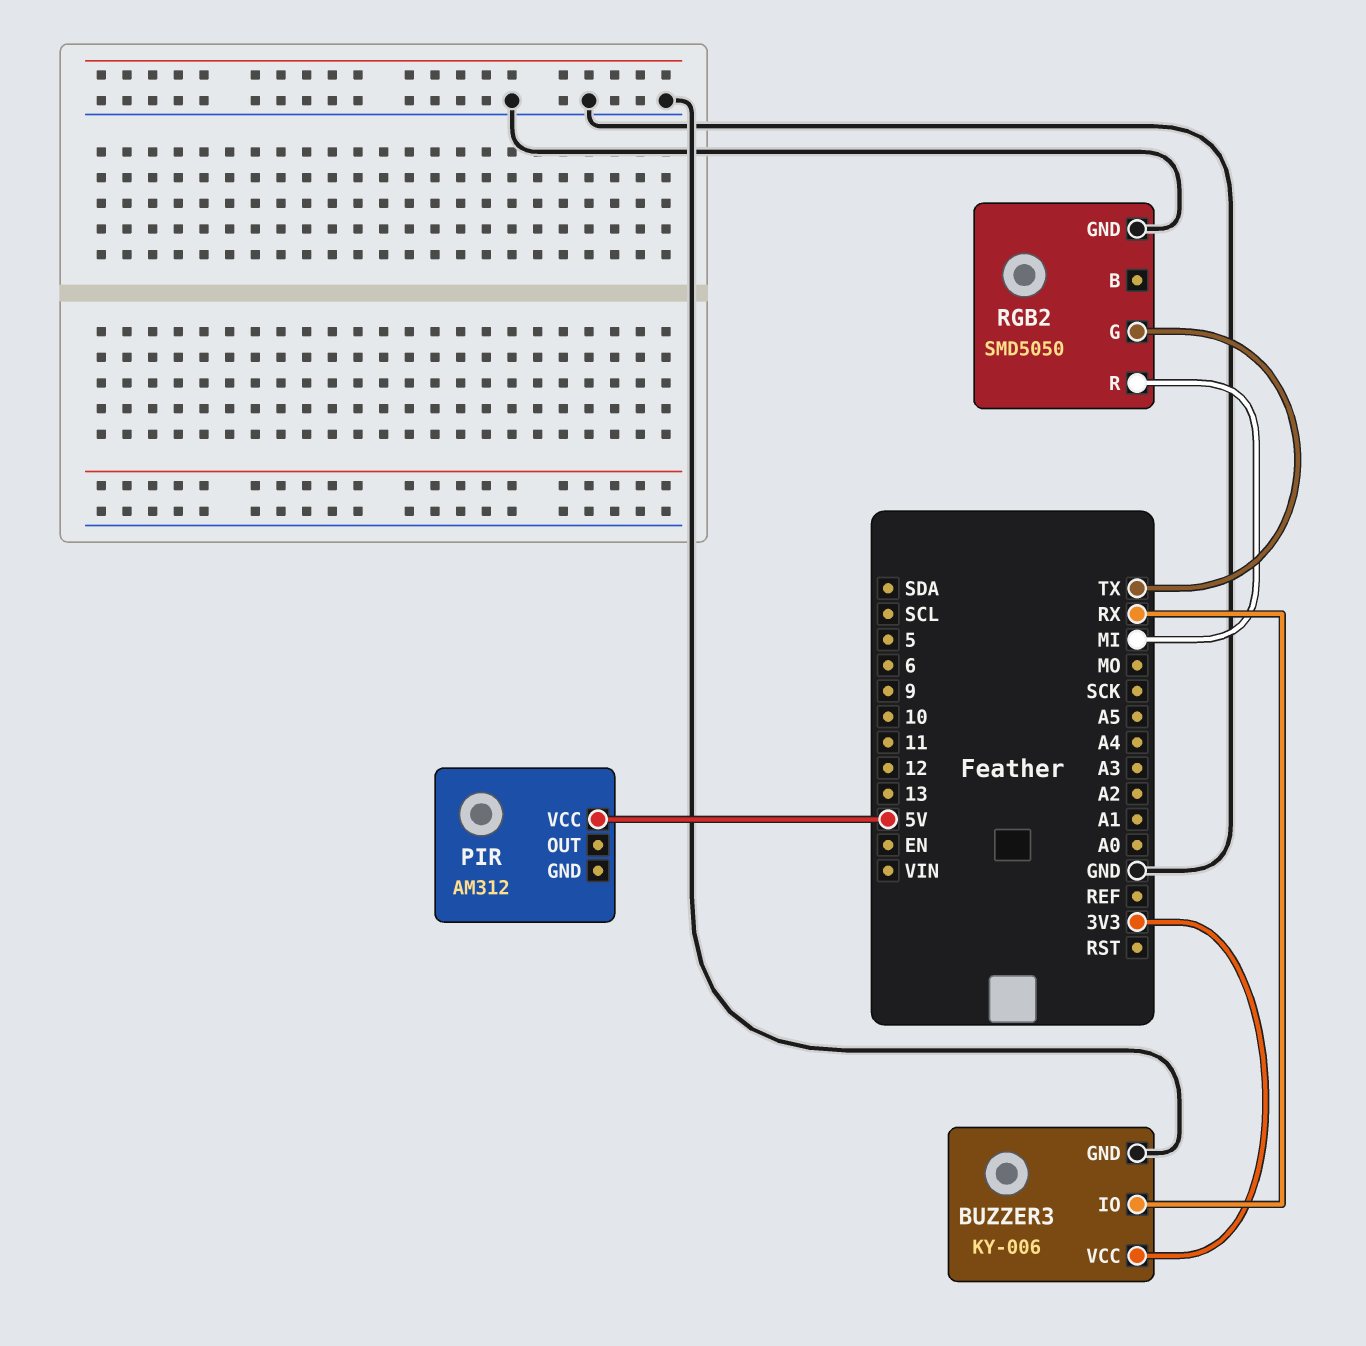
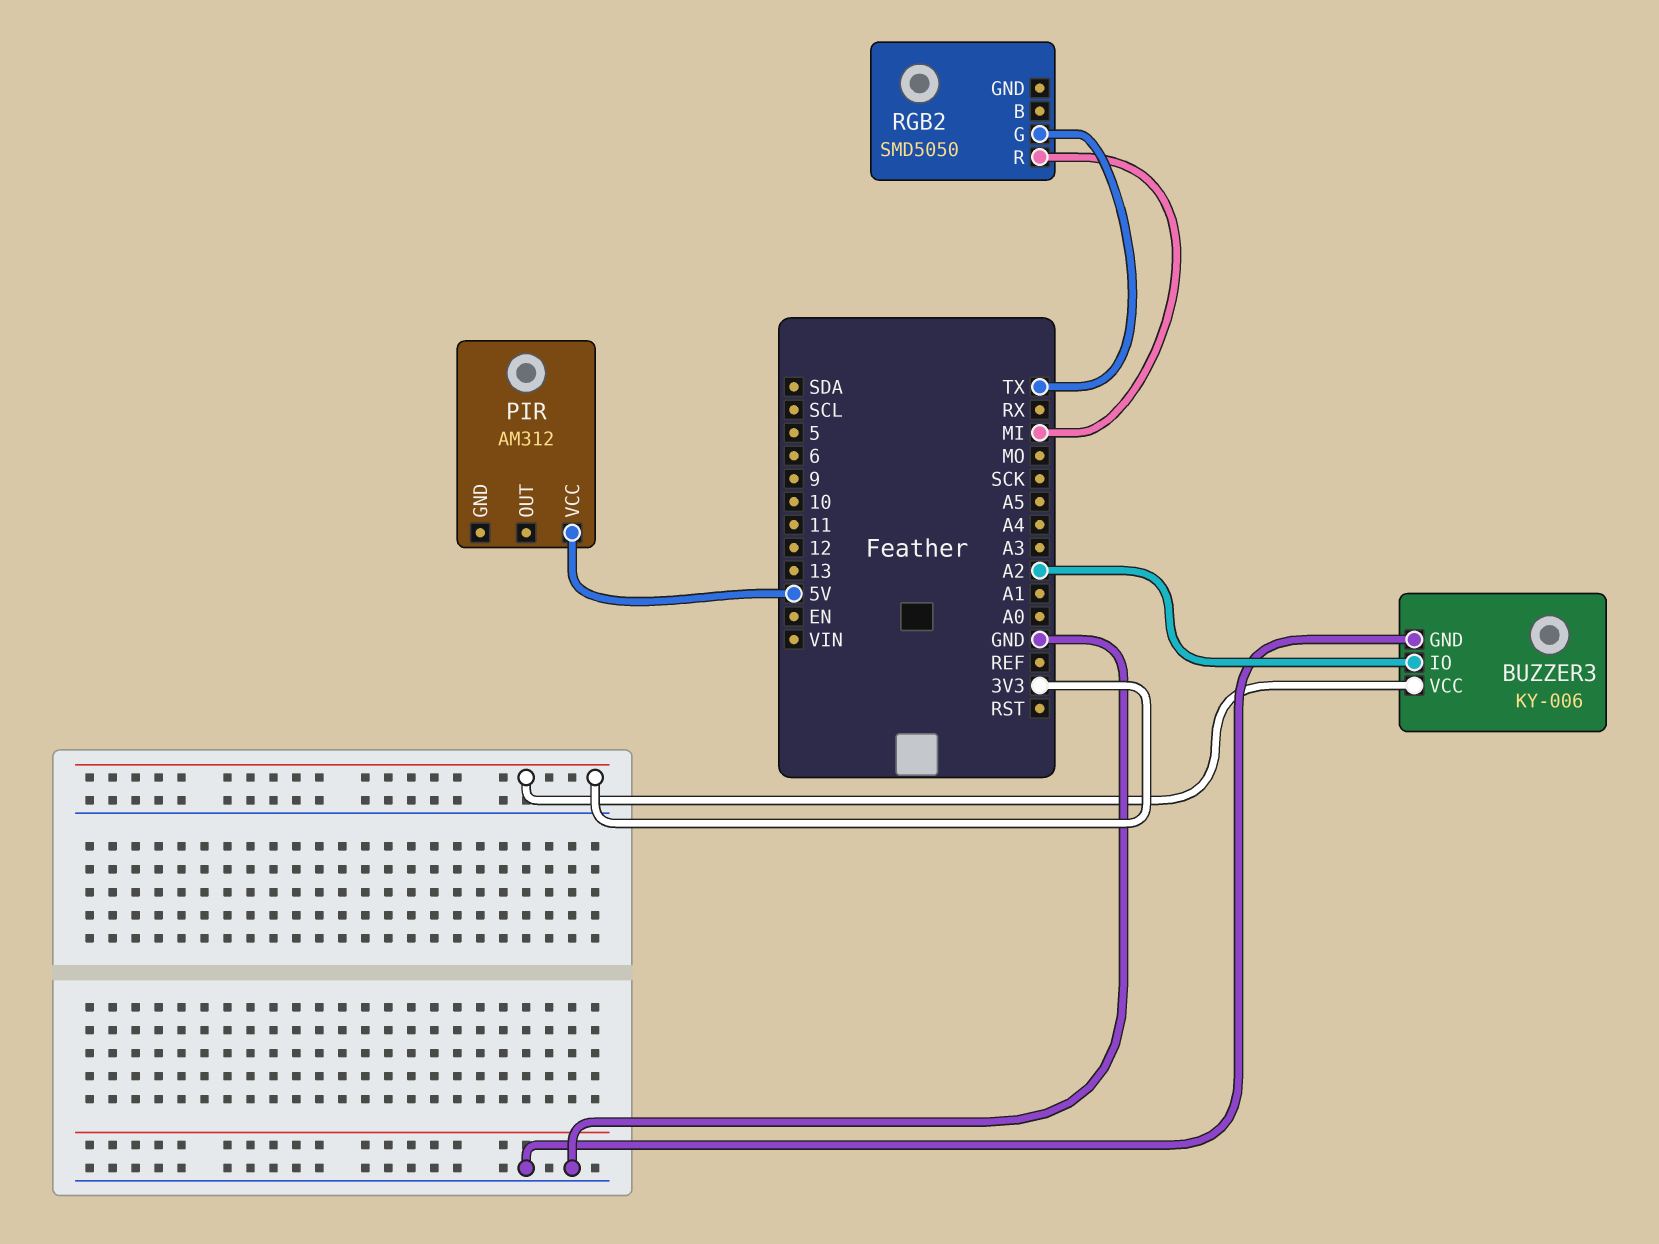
BUZZER3 pin IO: RX -> A2
RGB2 pin GND: GND -> none

